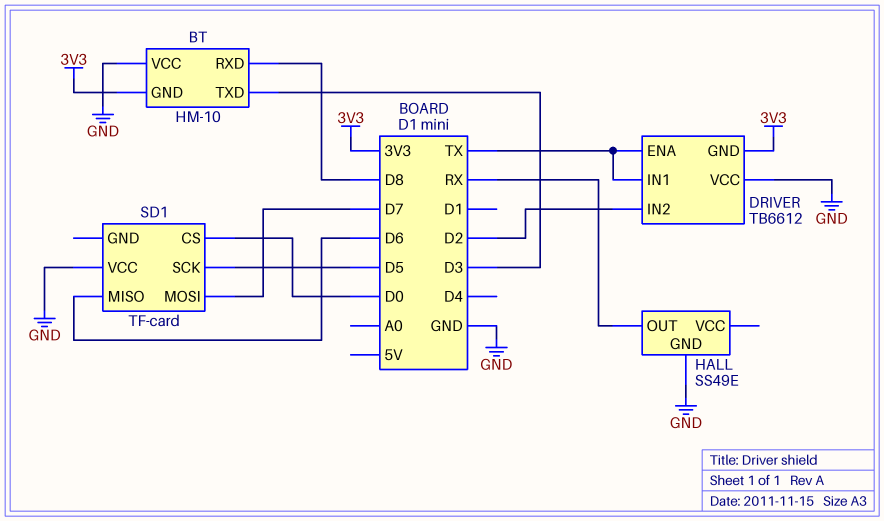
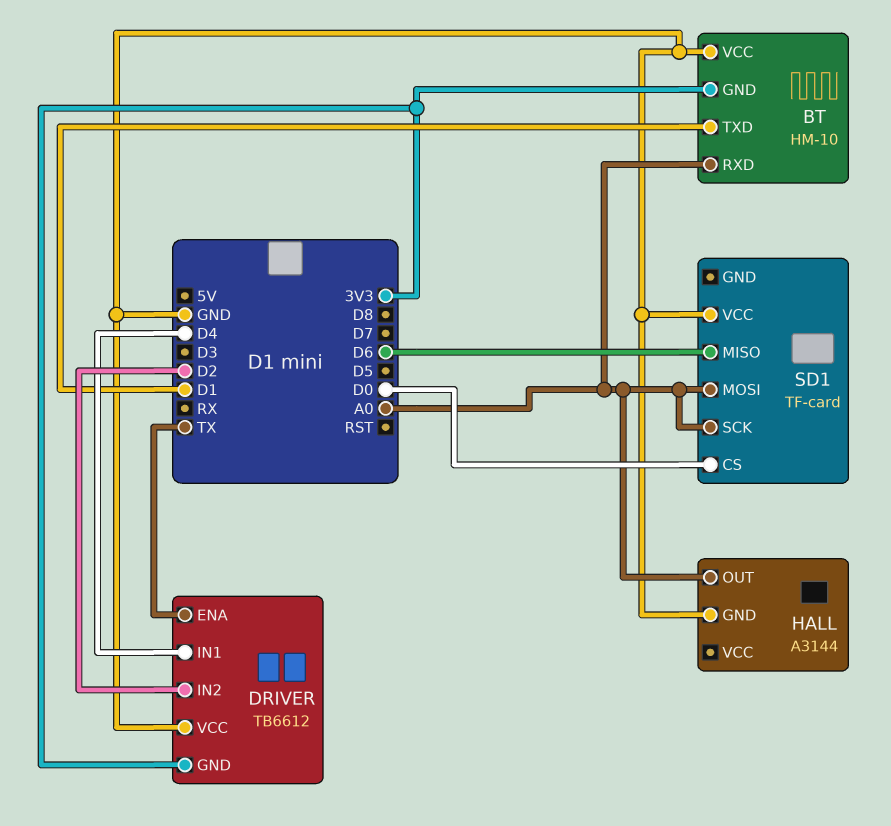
BT pin RXD: D8 -> A0
BT pin TXD: D3 -> D1
DRIVER pin IN1: TX -> D4
HALL: SS49E -> A3144
HALL pin OUT: RX -> A0
SD1 pin MOSI: D7 -> A0
SD1 pin SCK: D5 -> A0

